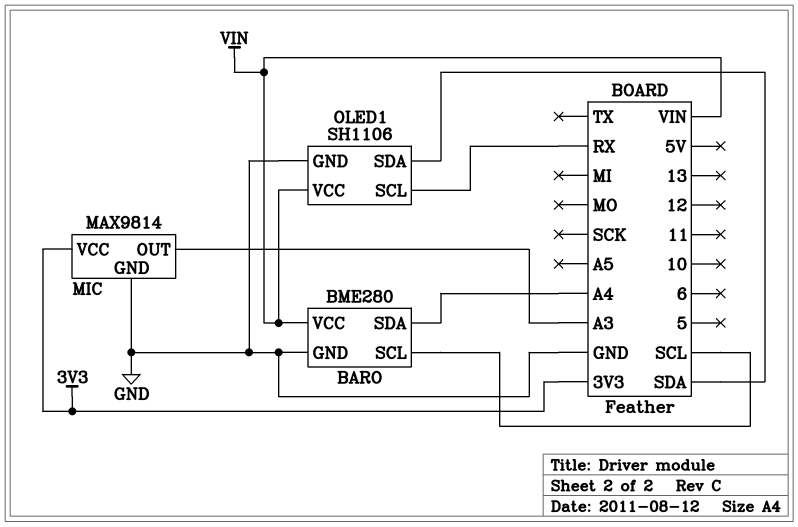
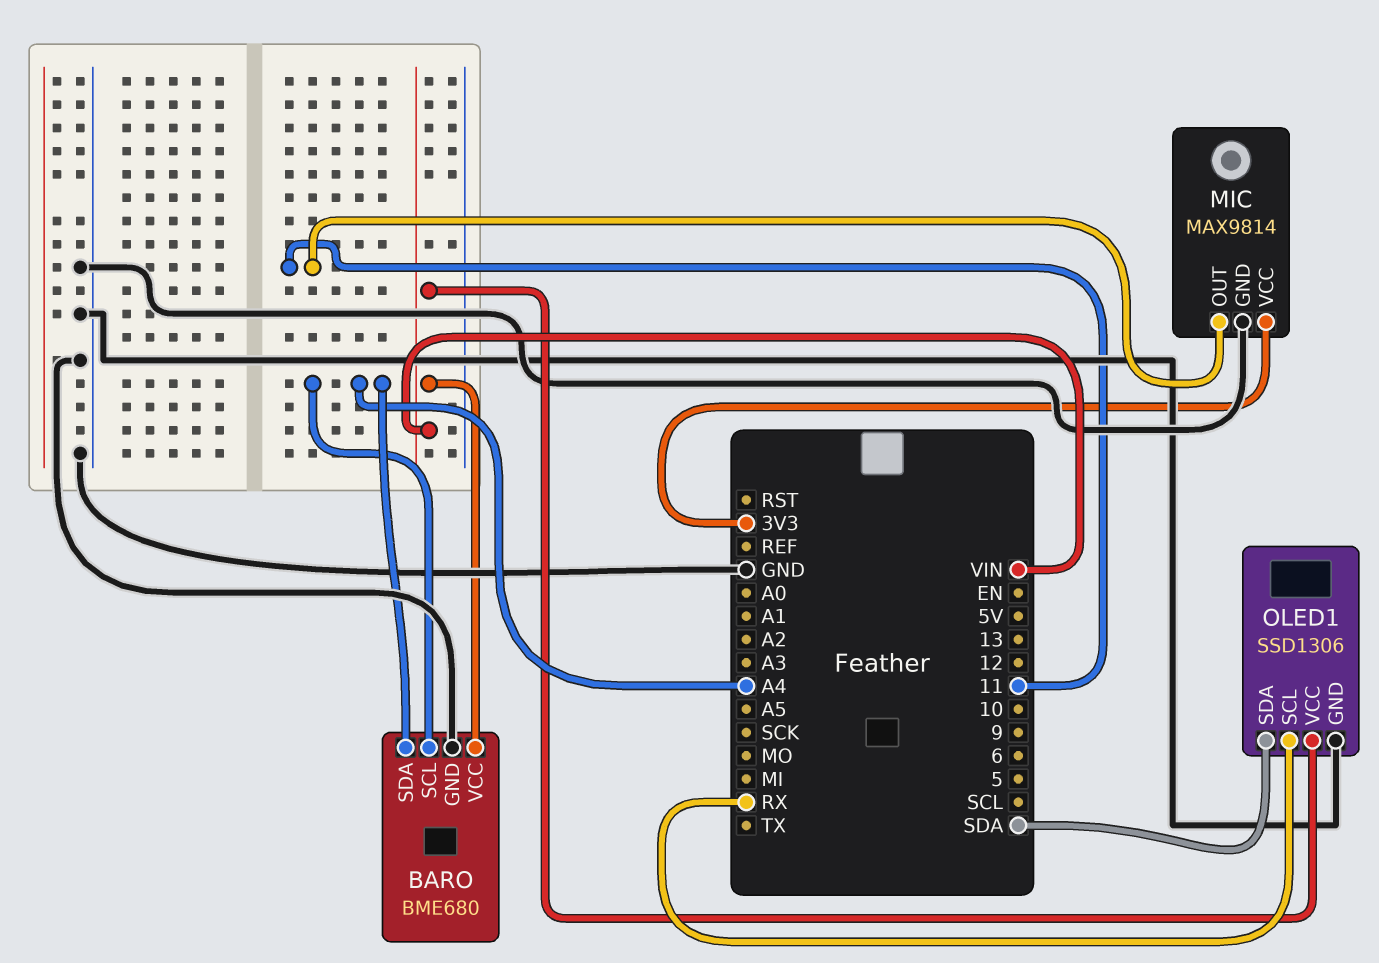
BARO: BME280 -> BME680
BARO pin SCL: SCL -> A4
MIC pin OUT: A3 -> 11
OLED1: SH1106 -> SSD1306

